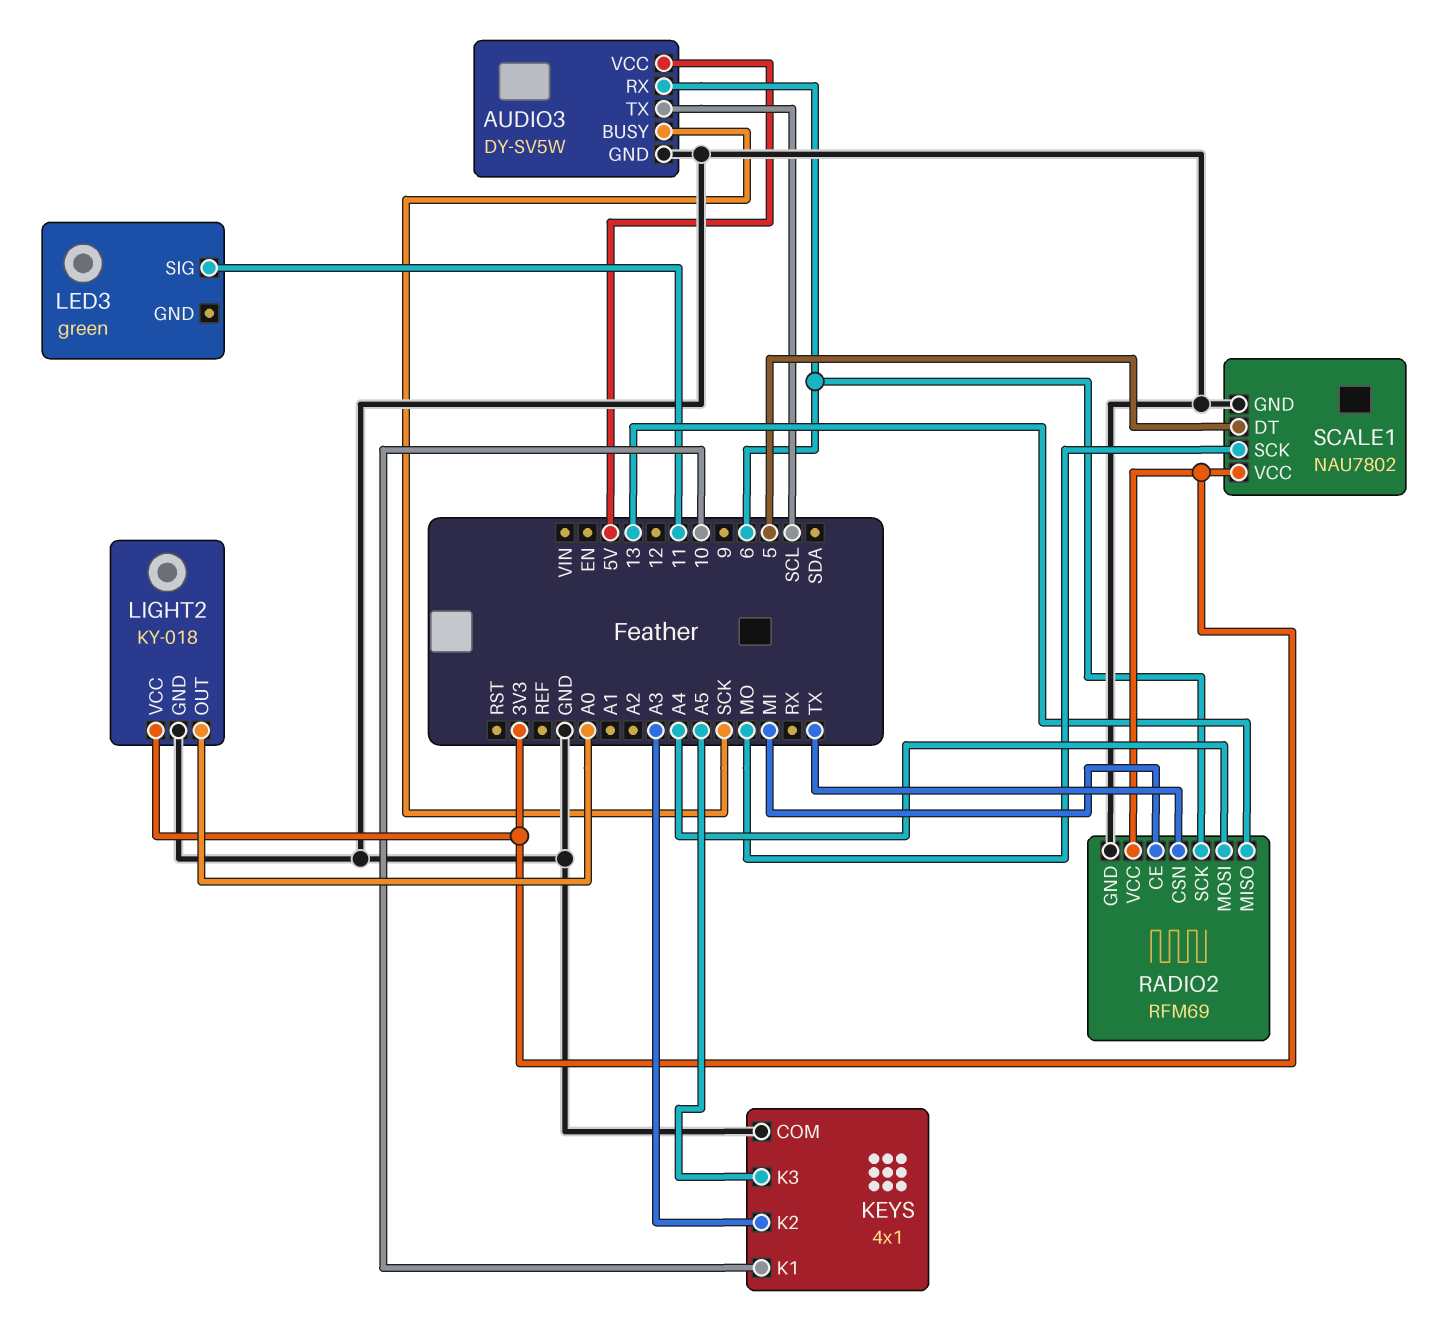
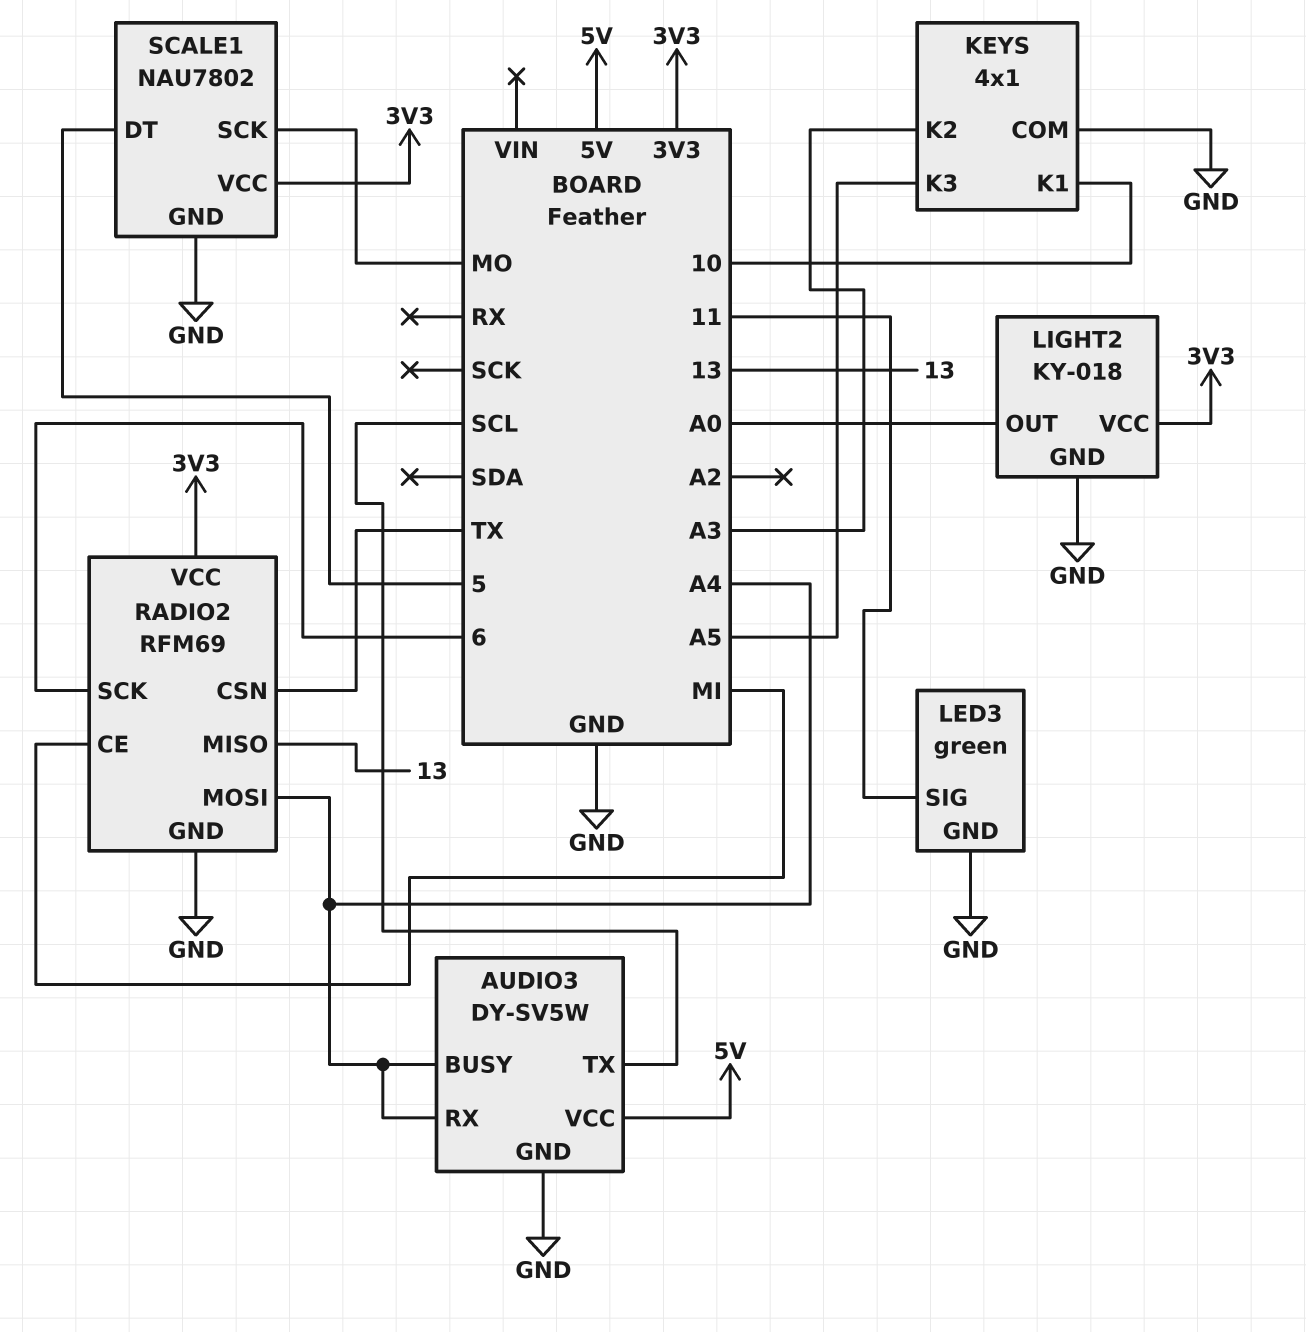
AUDIO3 pin BUSY: SCK -> A4
AUDIO3 pin RX: 6 -> A4
LED3 pin GND: none -> GND

